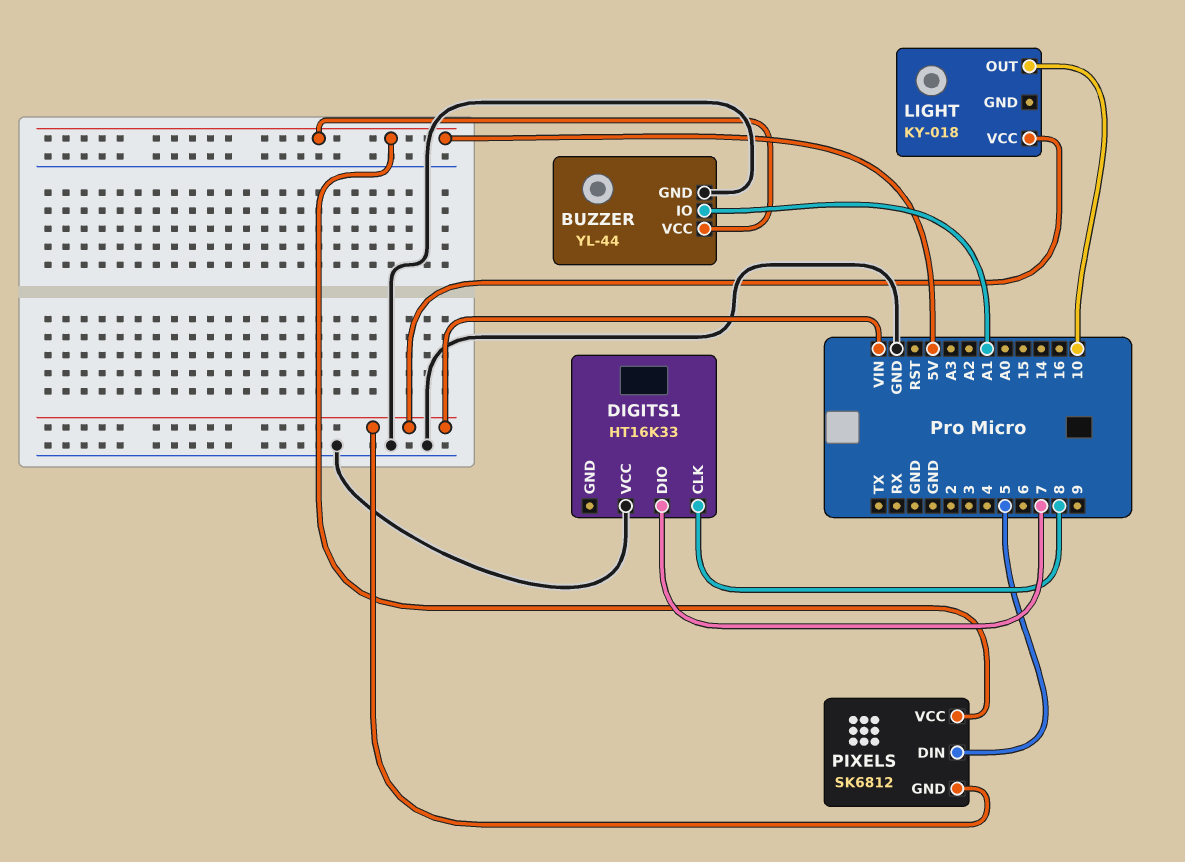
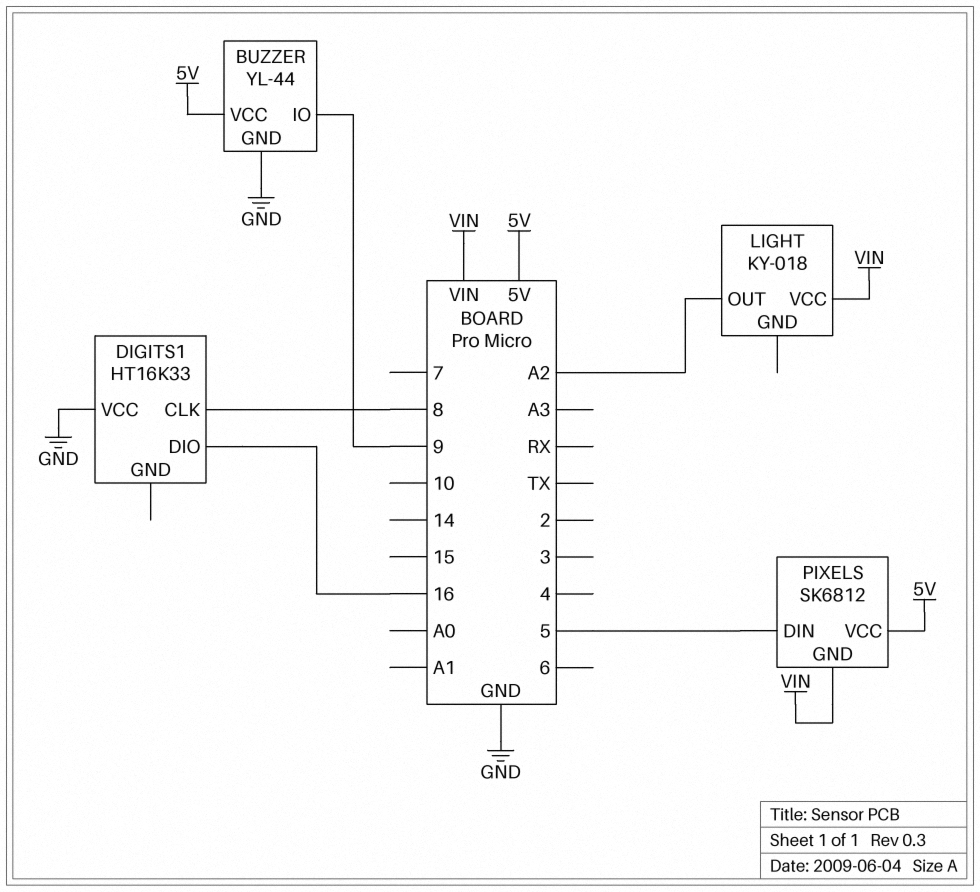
BUZZER pin IO: A1 -> 9
DIGITS1 pin DIO: 7 -> 16
LIGHT pin OUT: 10 -> A2

